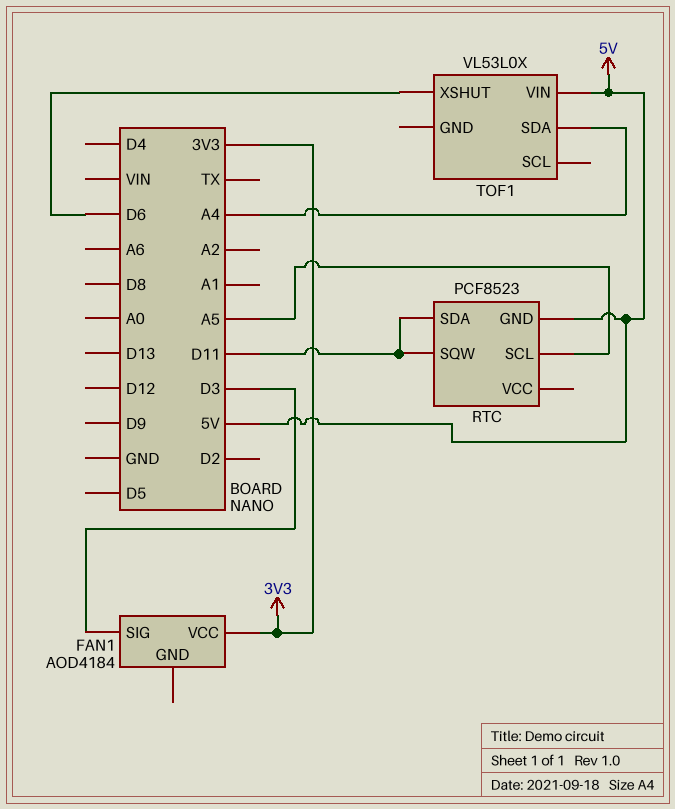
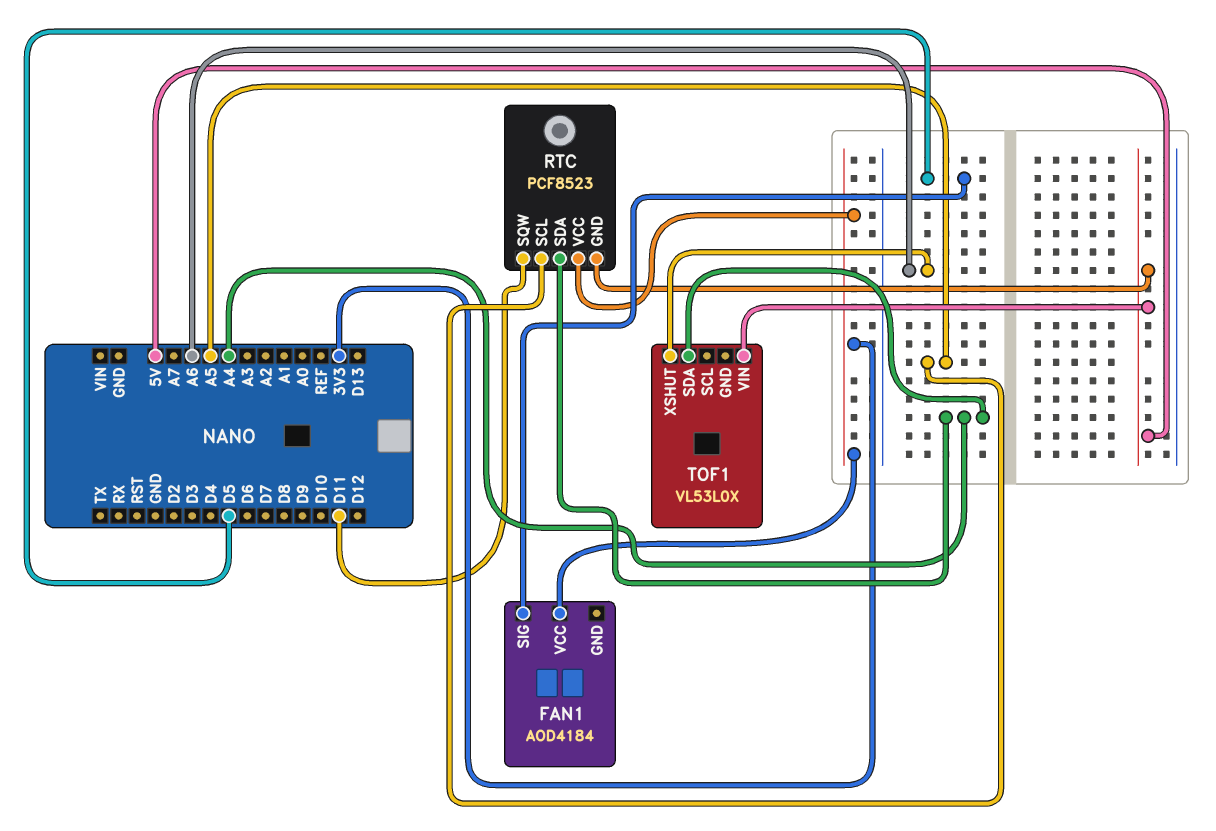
FAN1 pin SIG: D3 -> D5
RTC pin SDA: D11 -> A4
RTC pin VCC: none -> 3V3
TOF1 pin XSHUT: D6 -> A6

